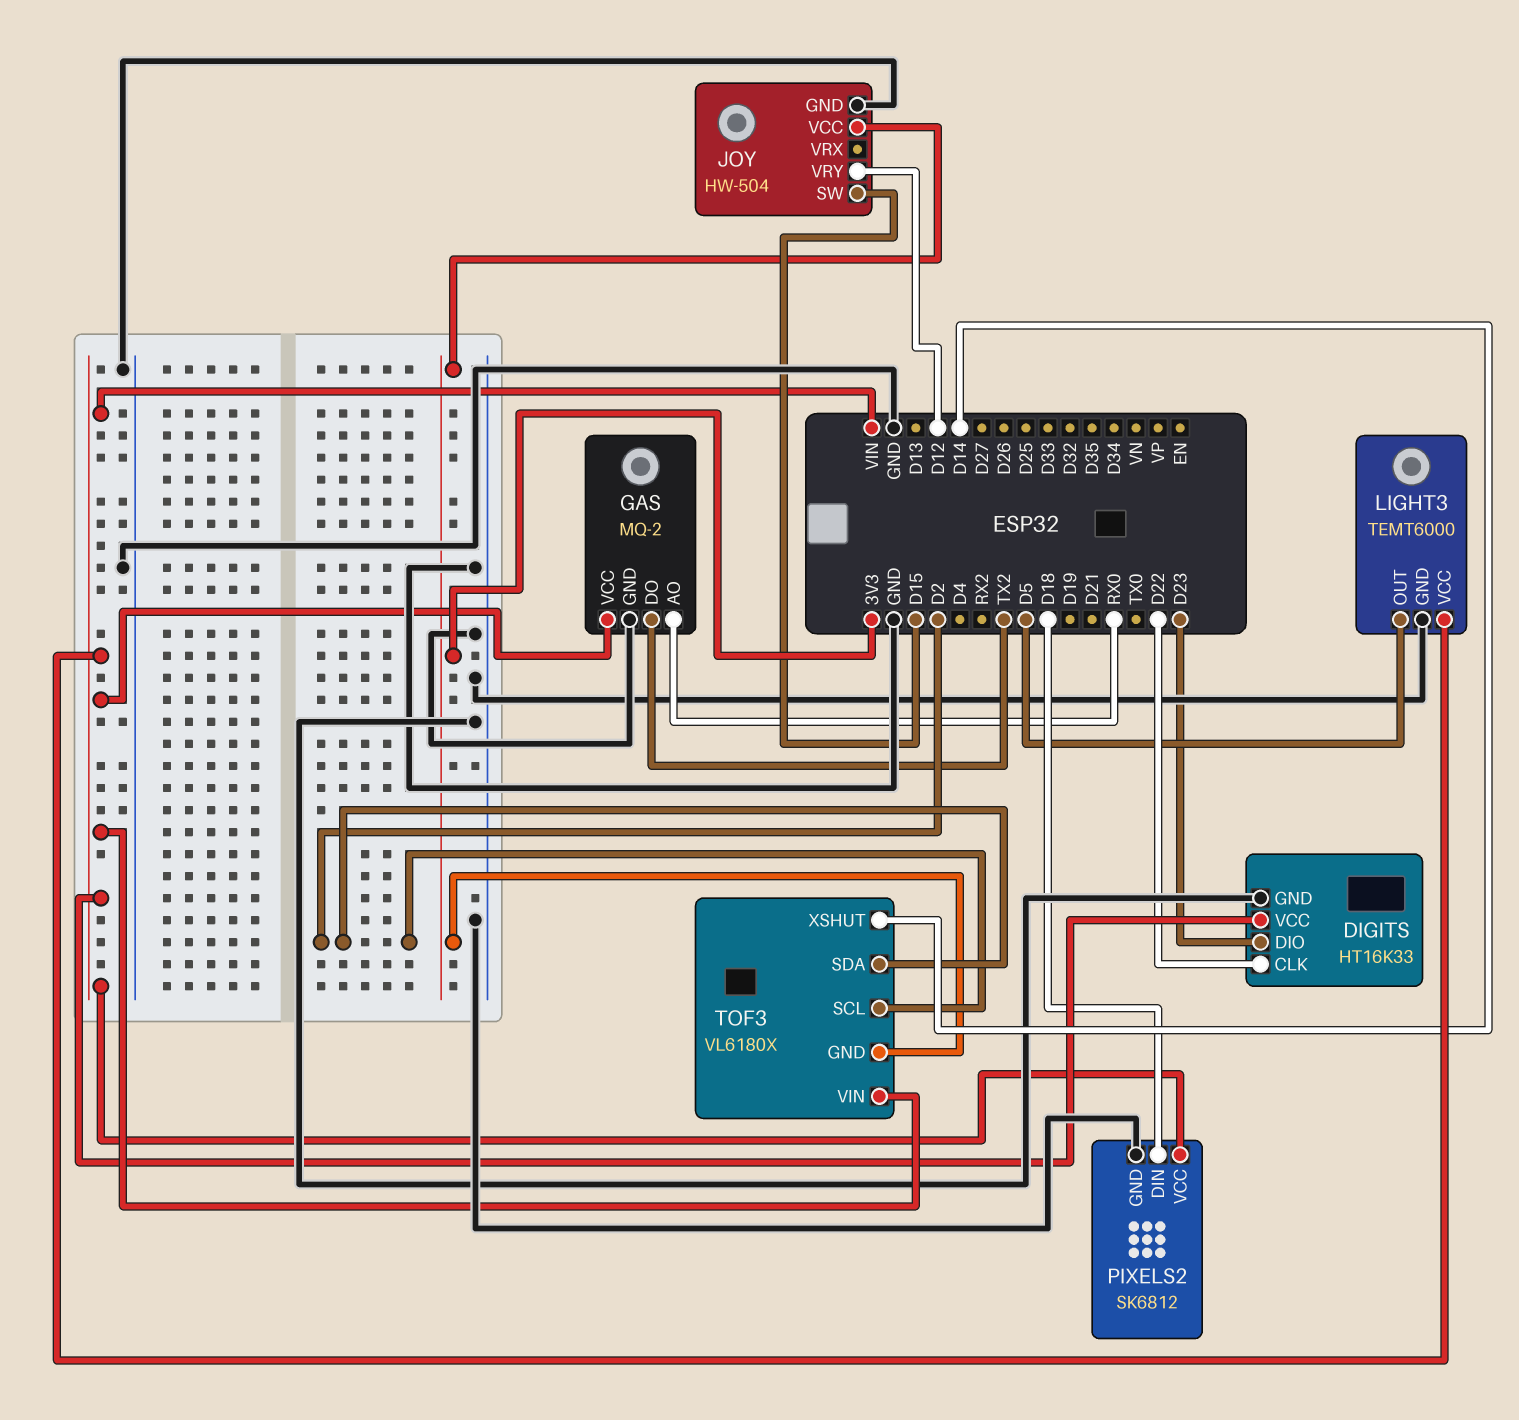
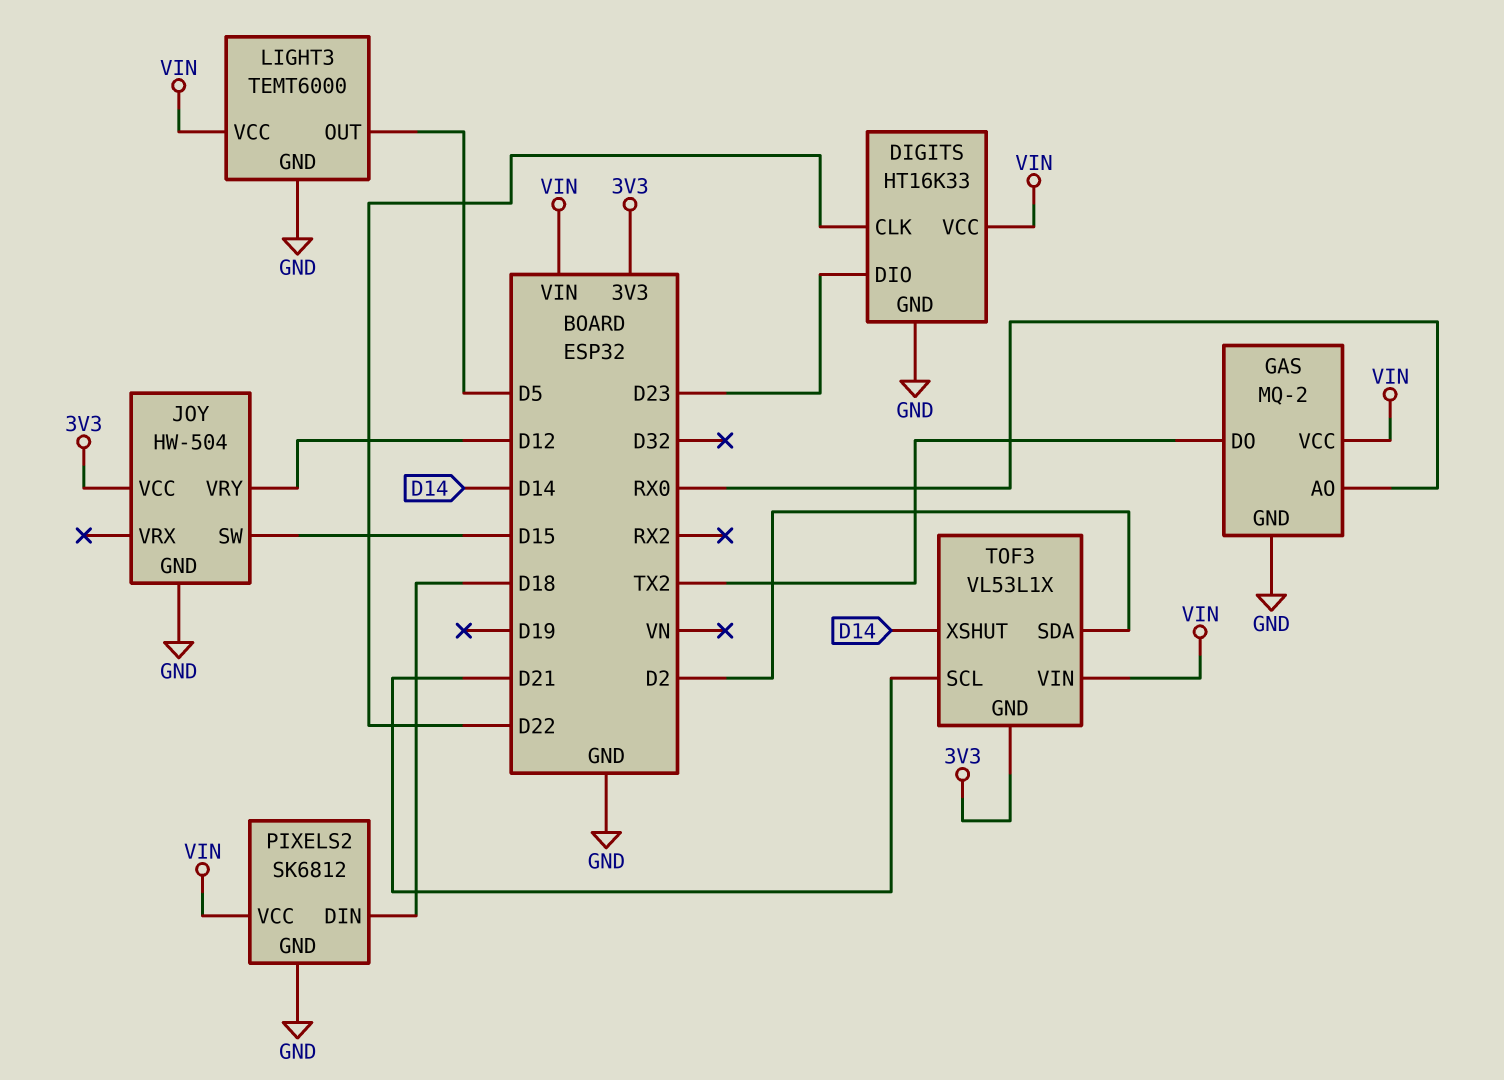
TOF3: VL6180X -> VL53L1X
TOF3 pin SCL: D2 -> D21

